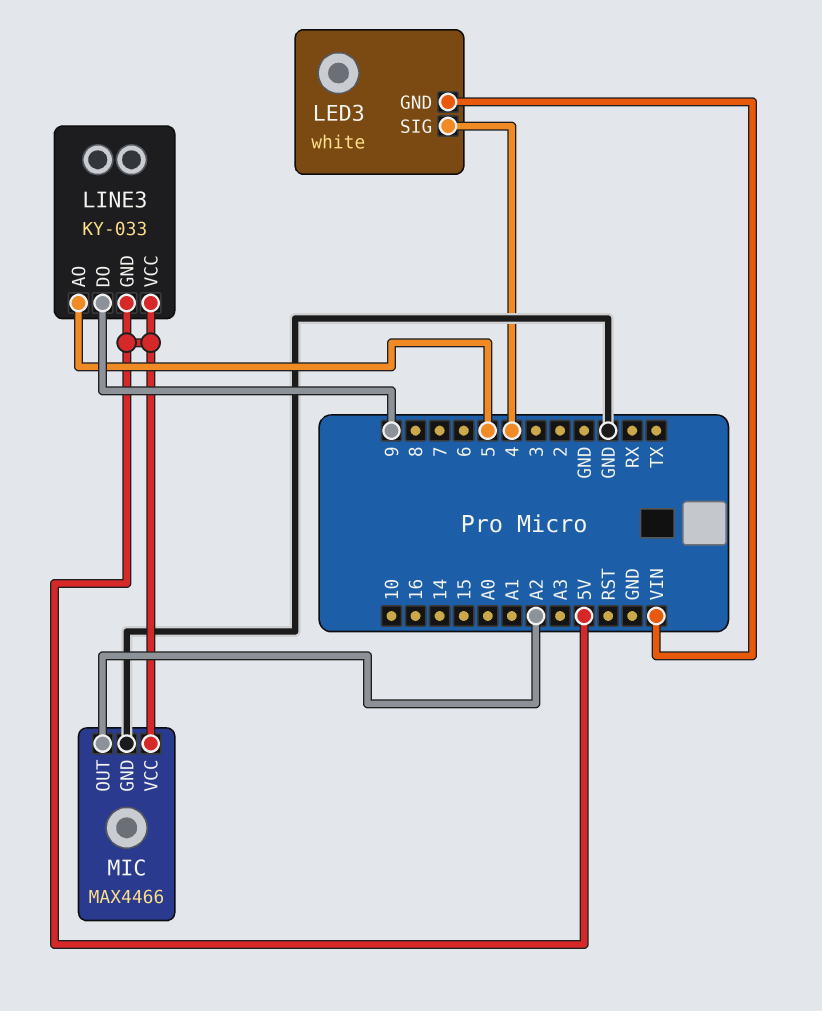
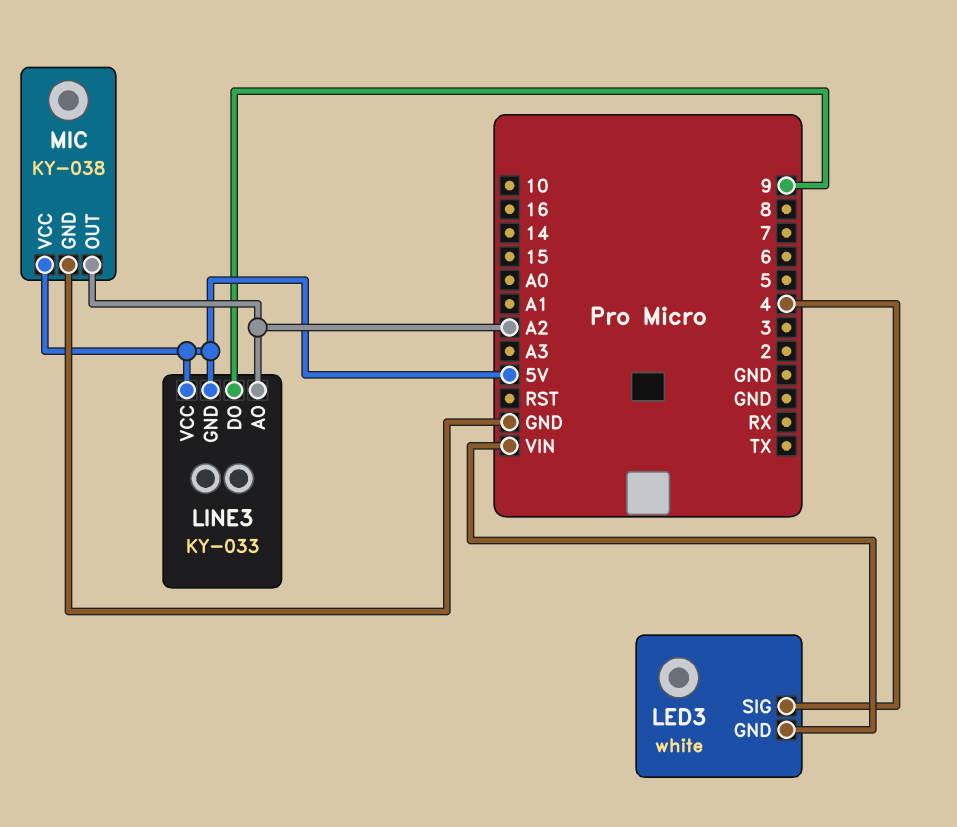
LINE3 pin AO: 5 -> A2
MIC: MAX4466 -> KY-038

